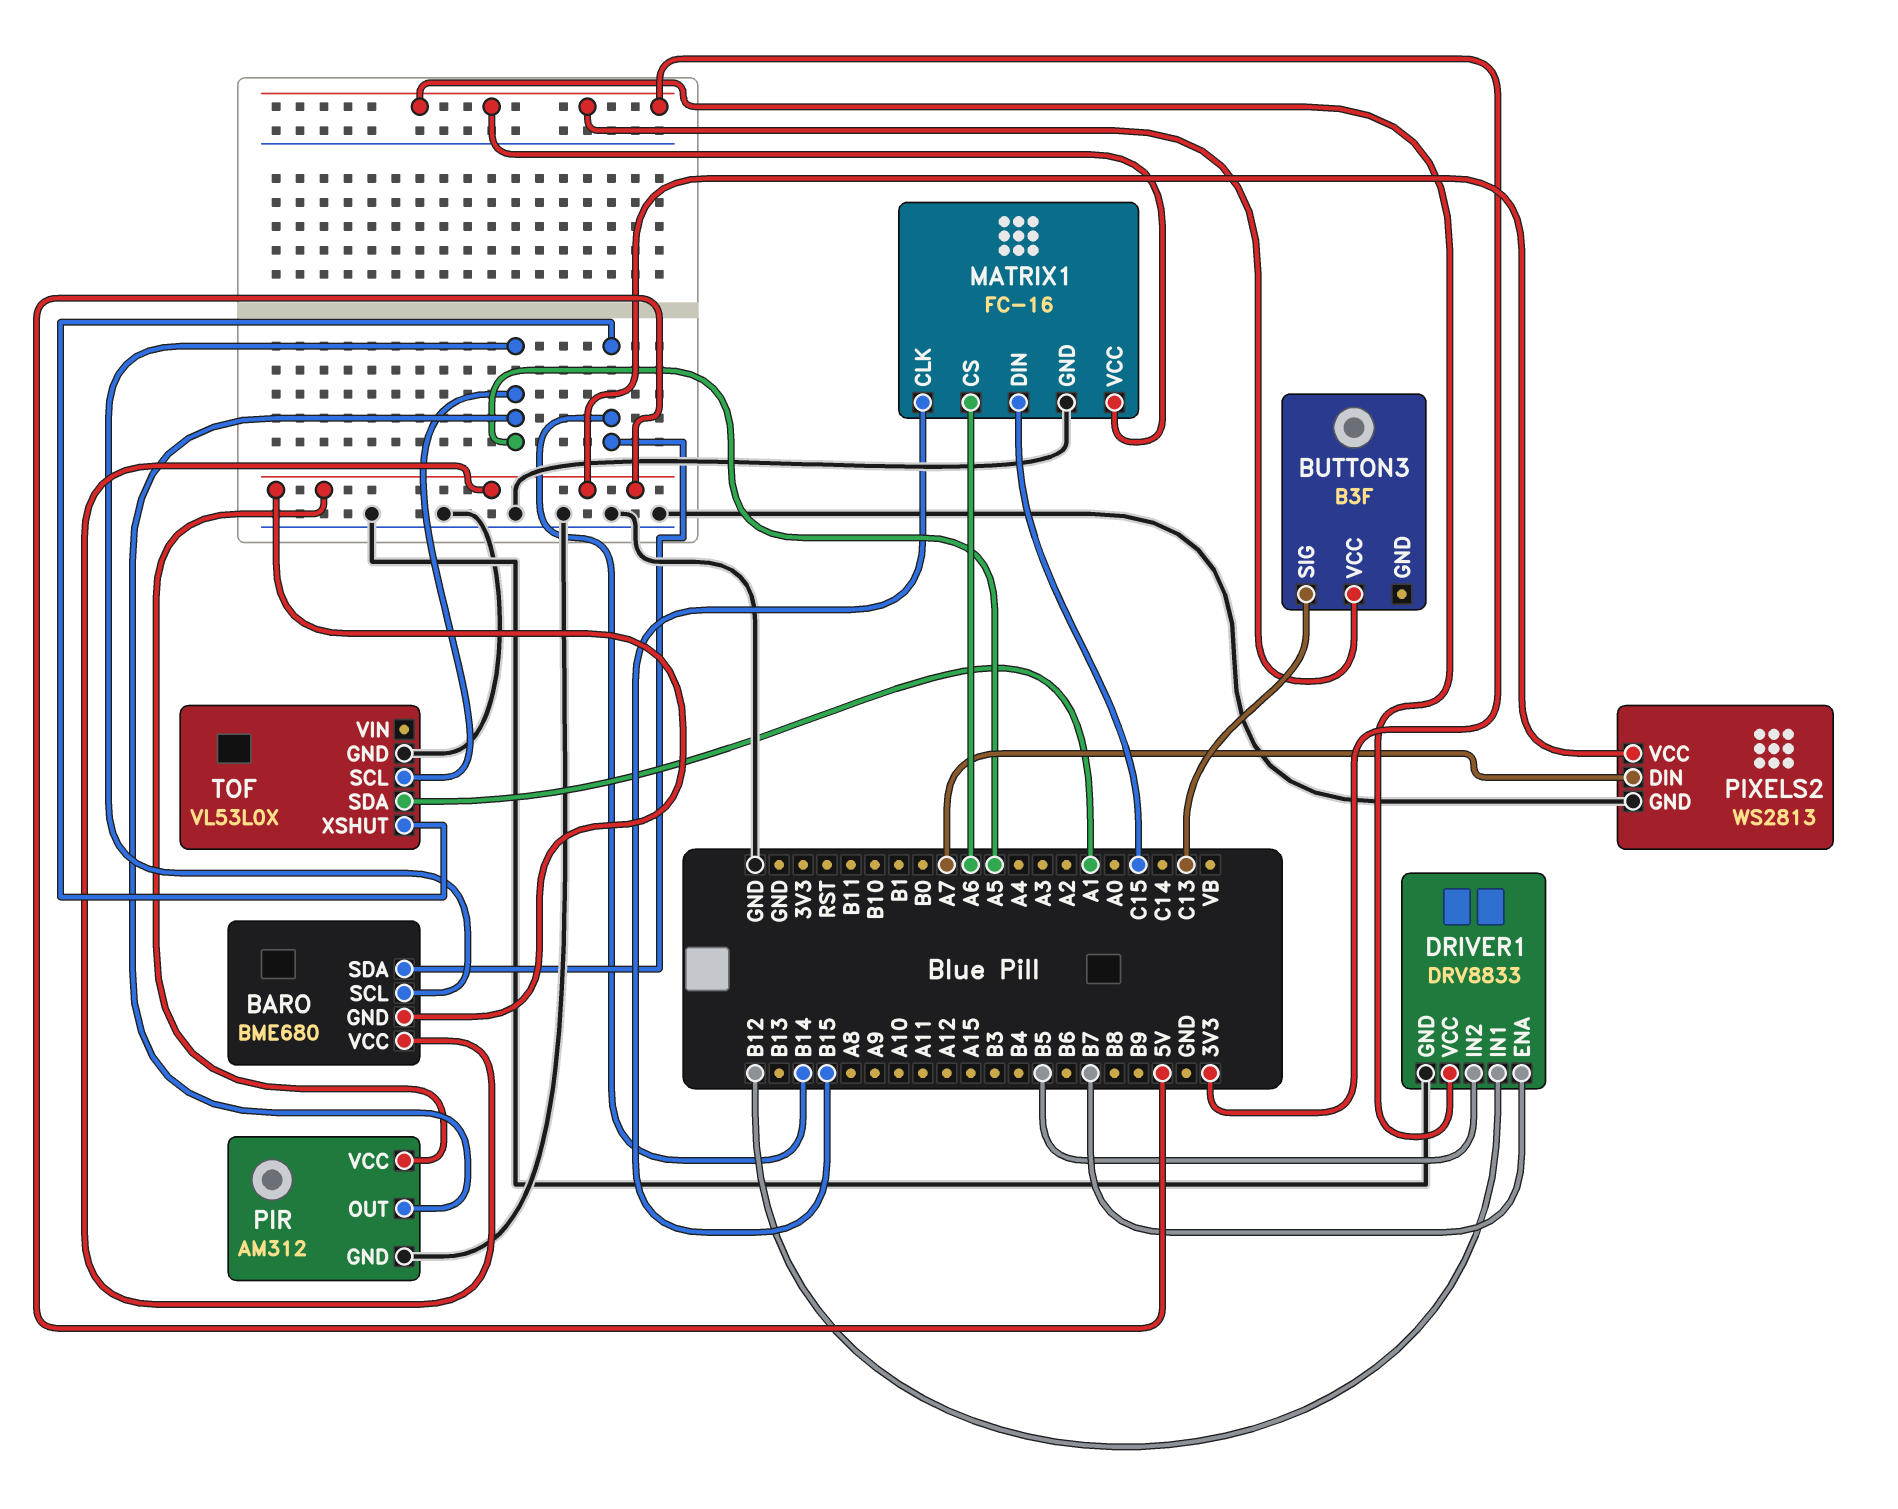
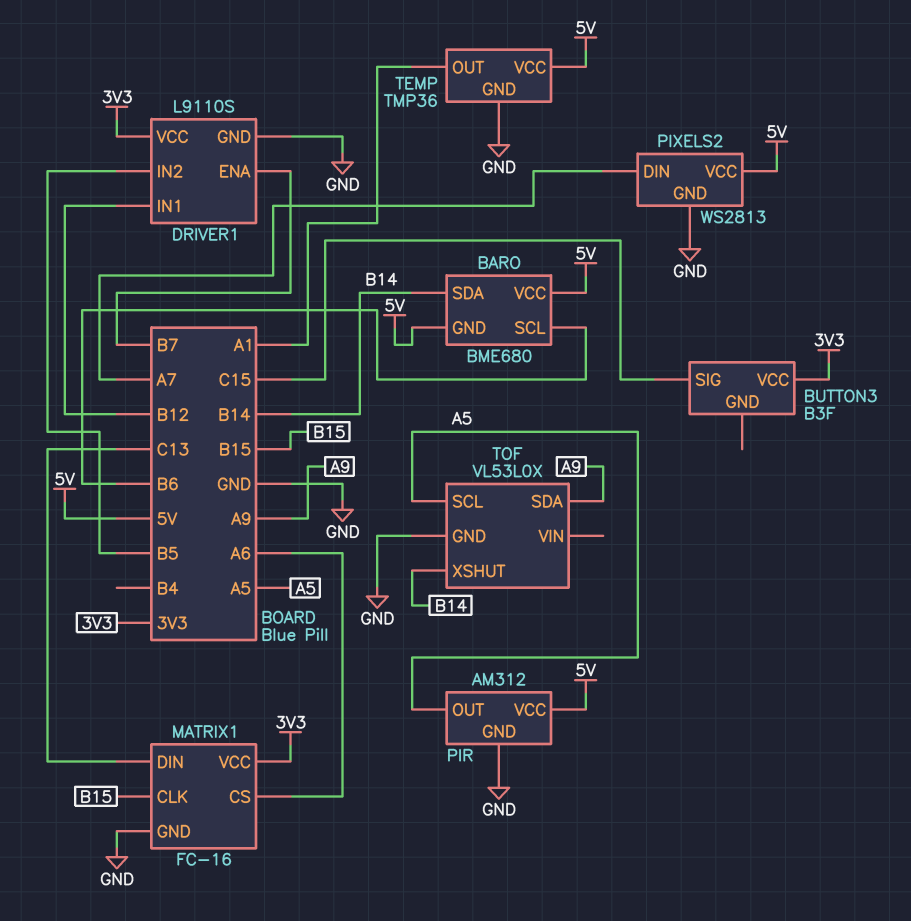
BARO pin SCL: A5 -> B6
BUTTON3 pin SIG: C13 -> C15
DRIVER1: DRV8833 -> L9110S
MATRIX1 pin DIN: C15 -> C13
TEMP: none -> TMP36
TEMP pin GND: none -> GND
TEMP pin OUT: none -> A1
TEMP pin VCC: none -> 5V
TOF pin SDA: A1 -> A9

